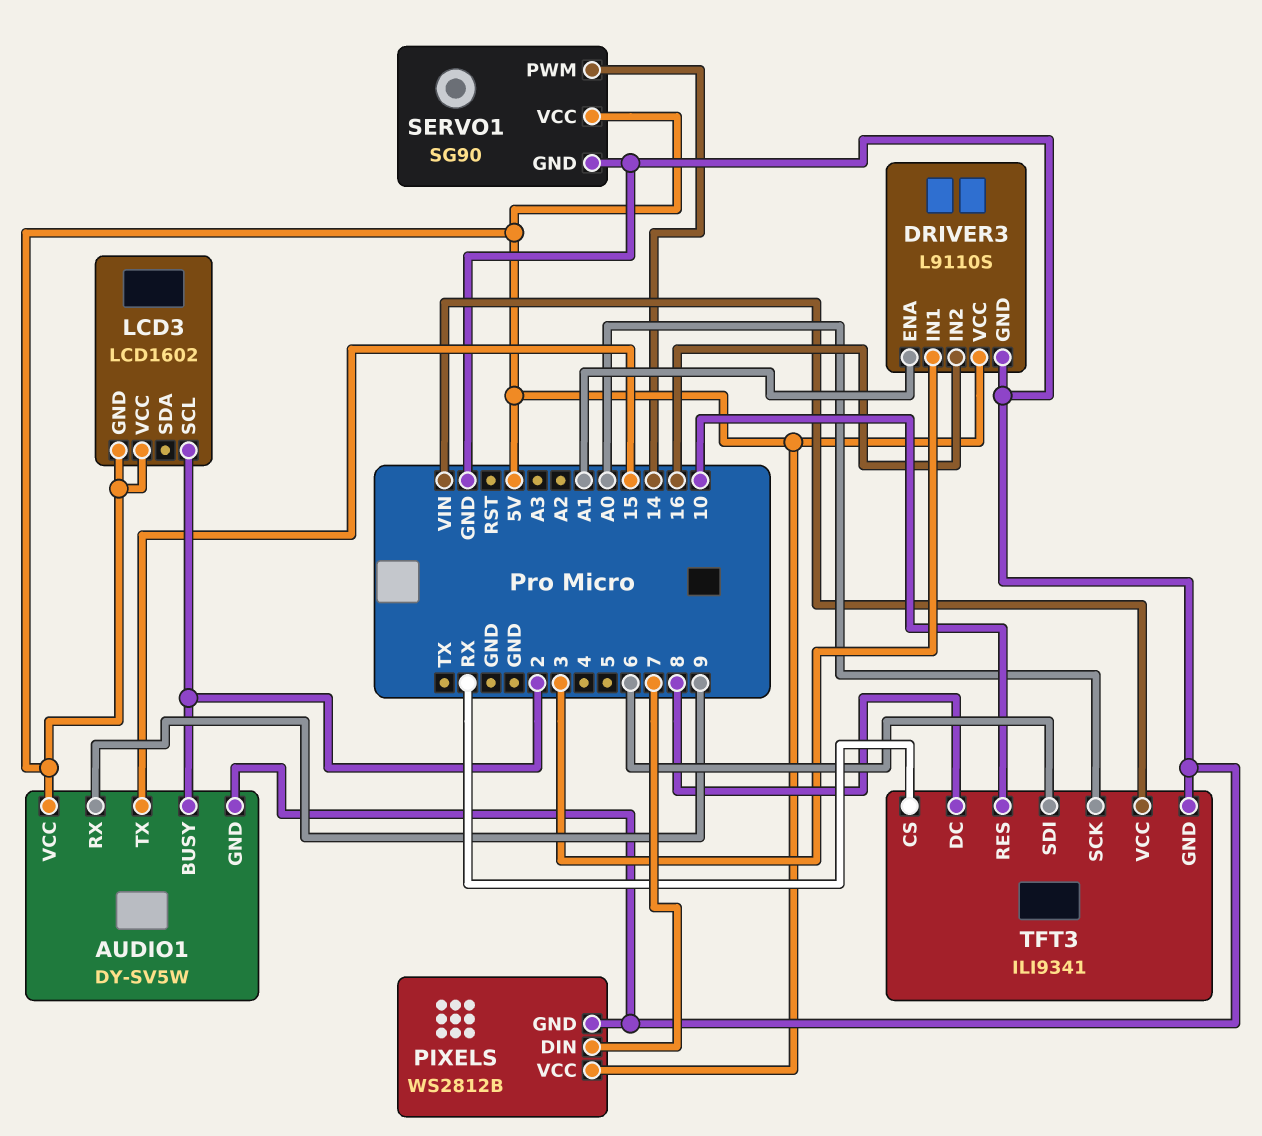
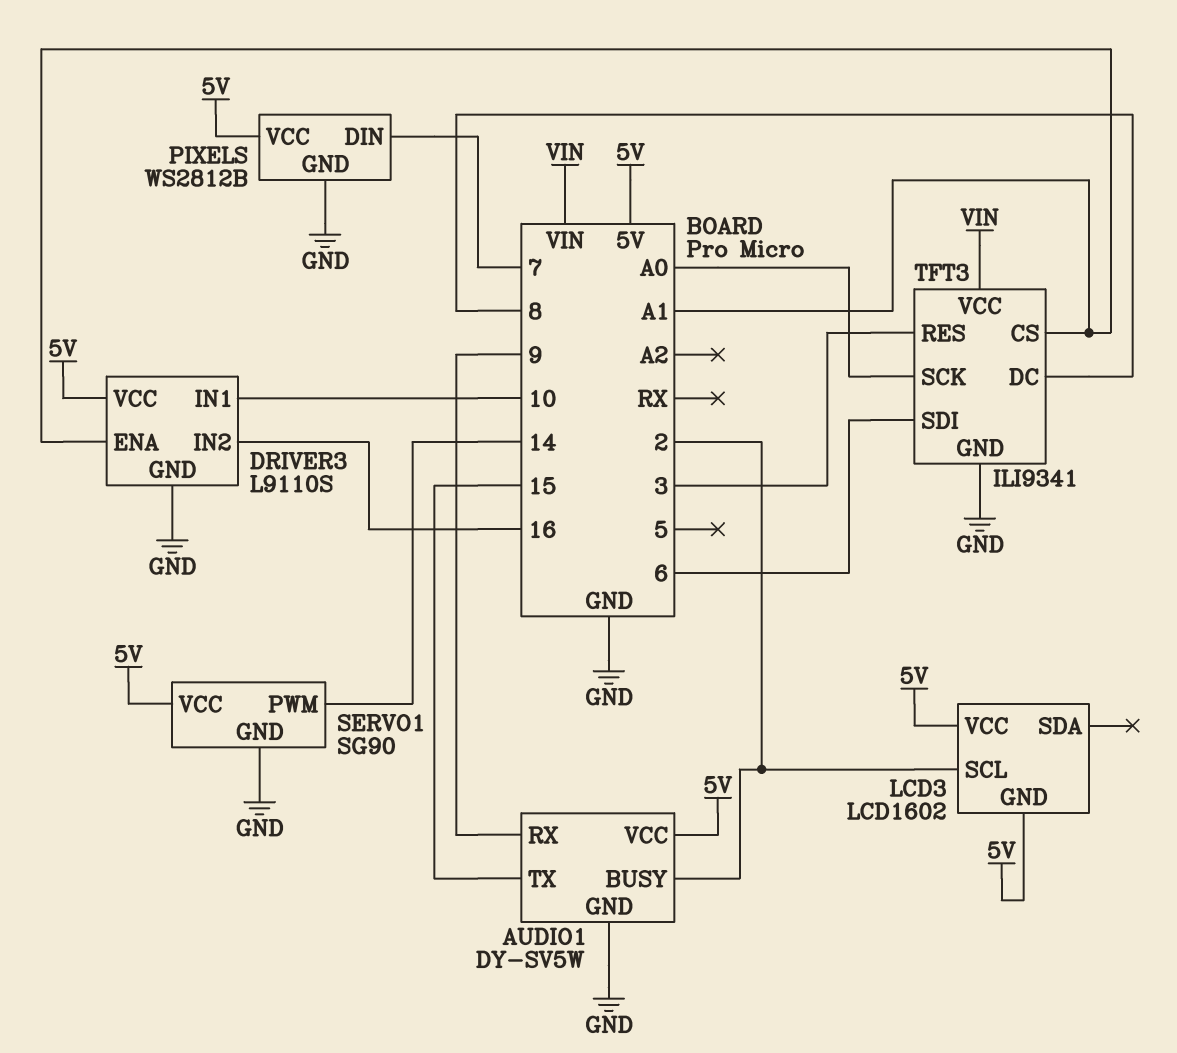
DRIVER3 pin IN1: 3 -> 10
TFT3 pin CS: RX -> A1
TFT3 pin RES: 10 -> 3

